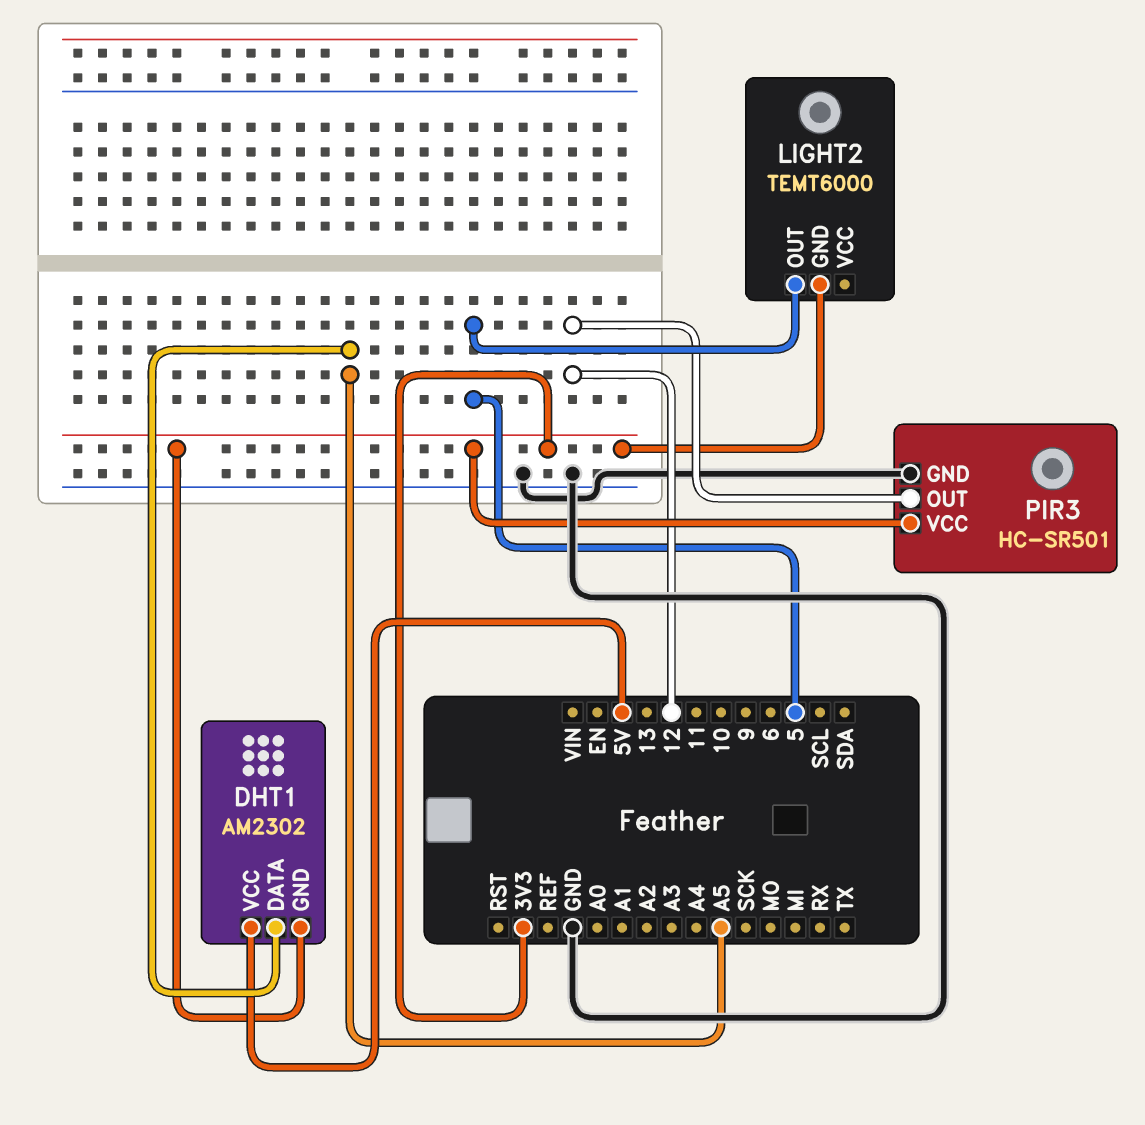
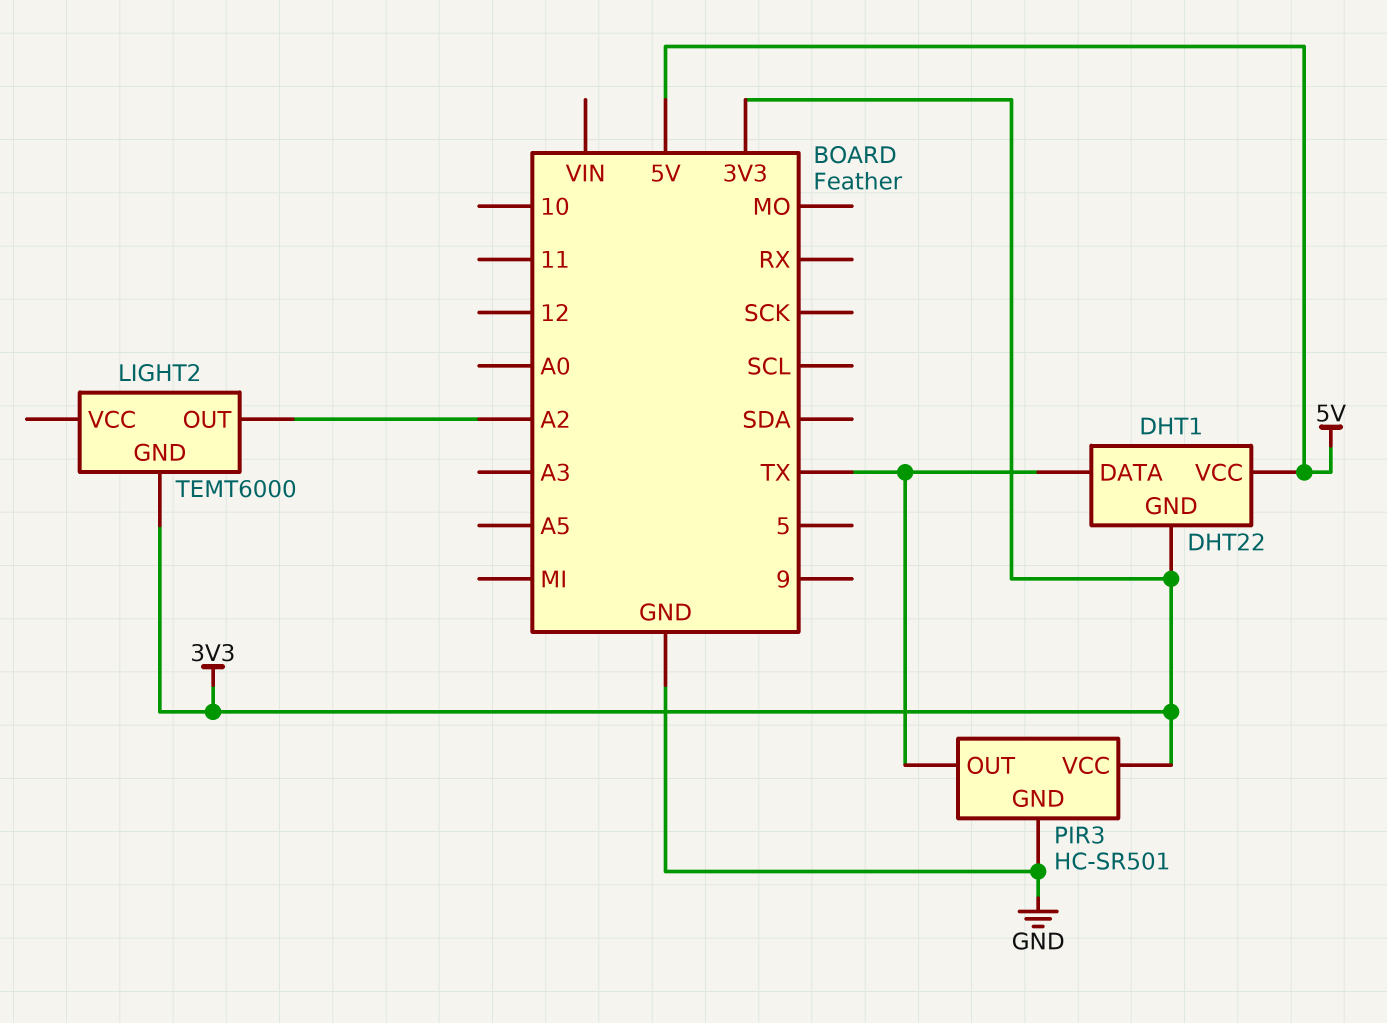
DHT1: AM2302 -> DHT22
DHT1 pin DATA: A5 -> TX
LIGHT2 pin OUT: 5 -> A2
PIR3 pin OUT: 12 -> TX

